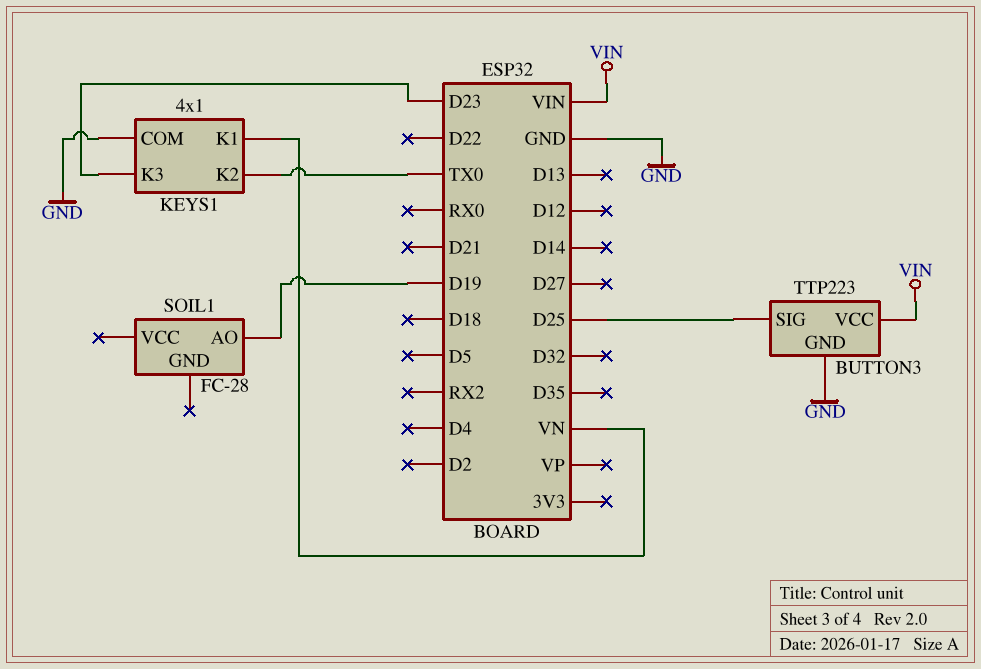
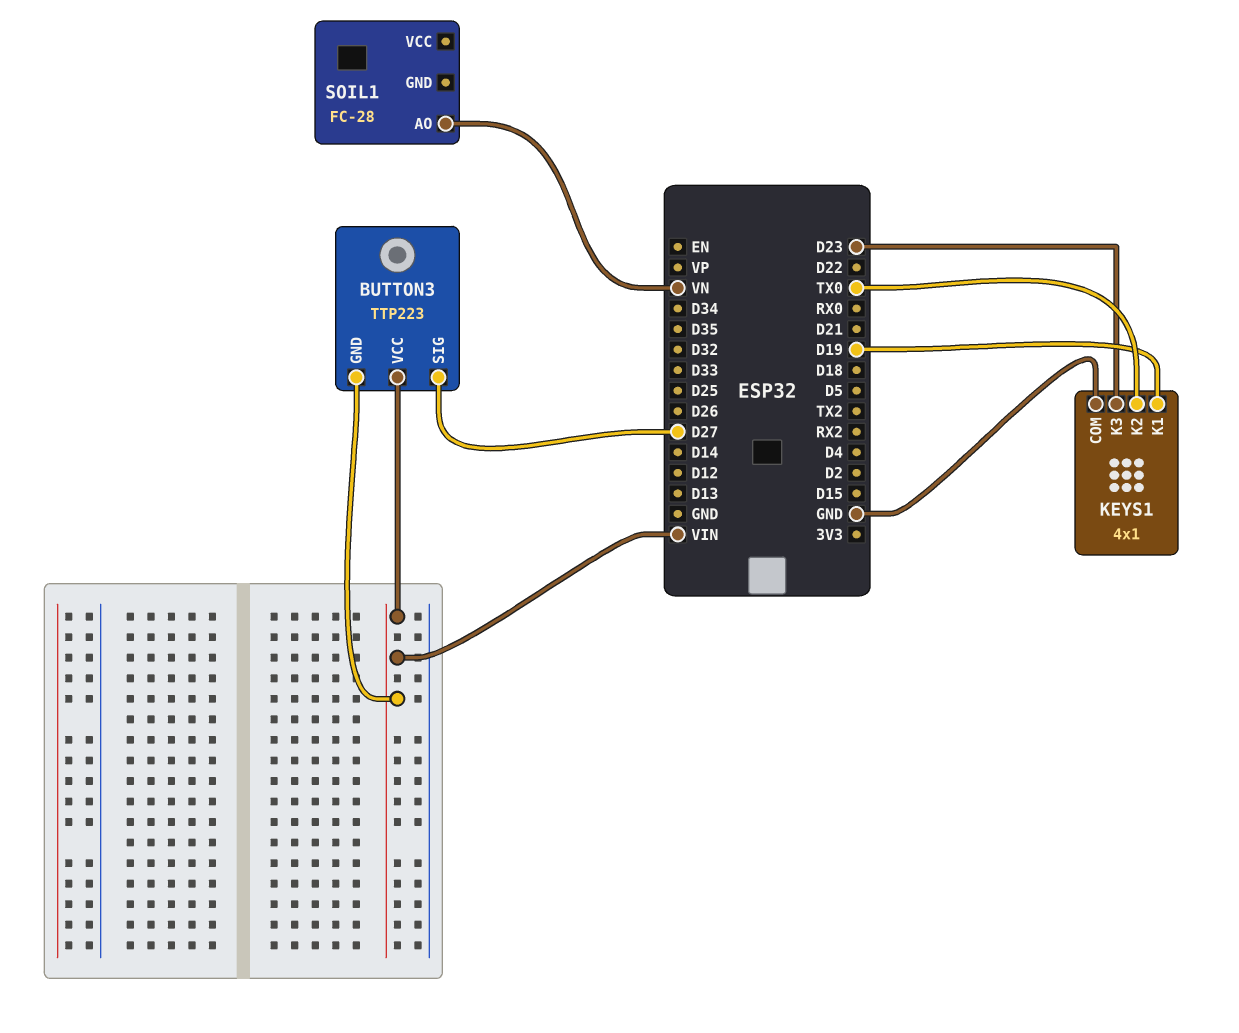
BUTTON3 pin GND: GND -> VIN
BUTTON3 pin SIG: D25 -> D27
KEYS1 pin K1: VN -> D19
SOIL1 pin AO: D19 -> VN

